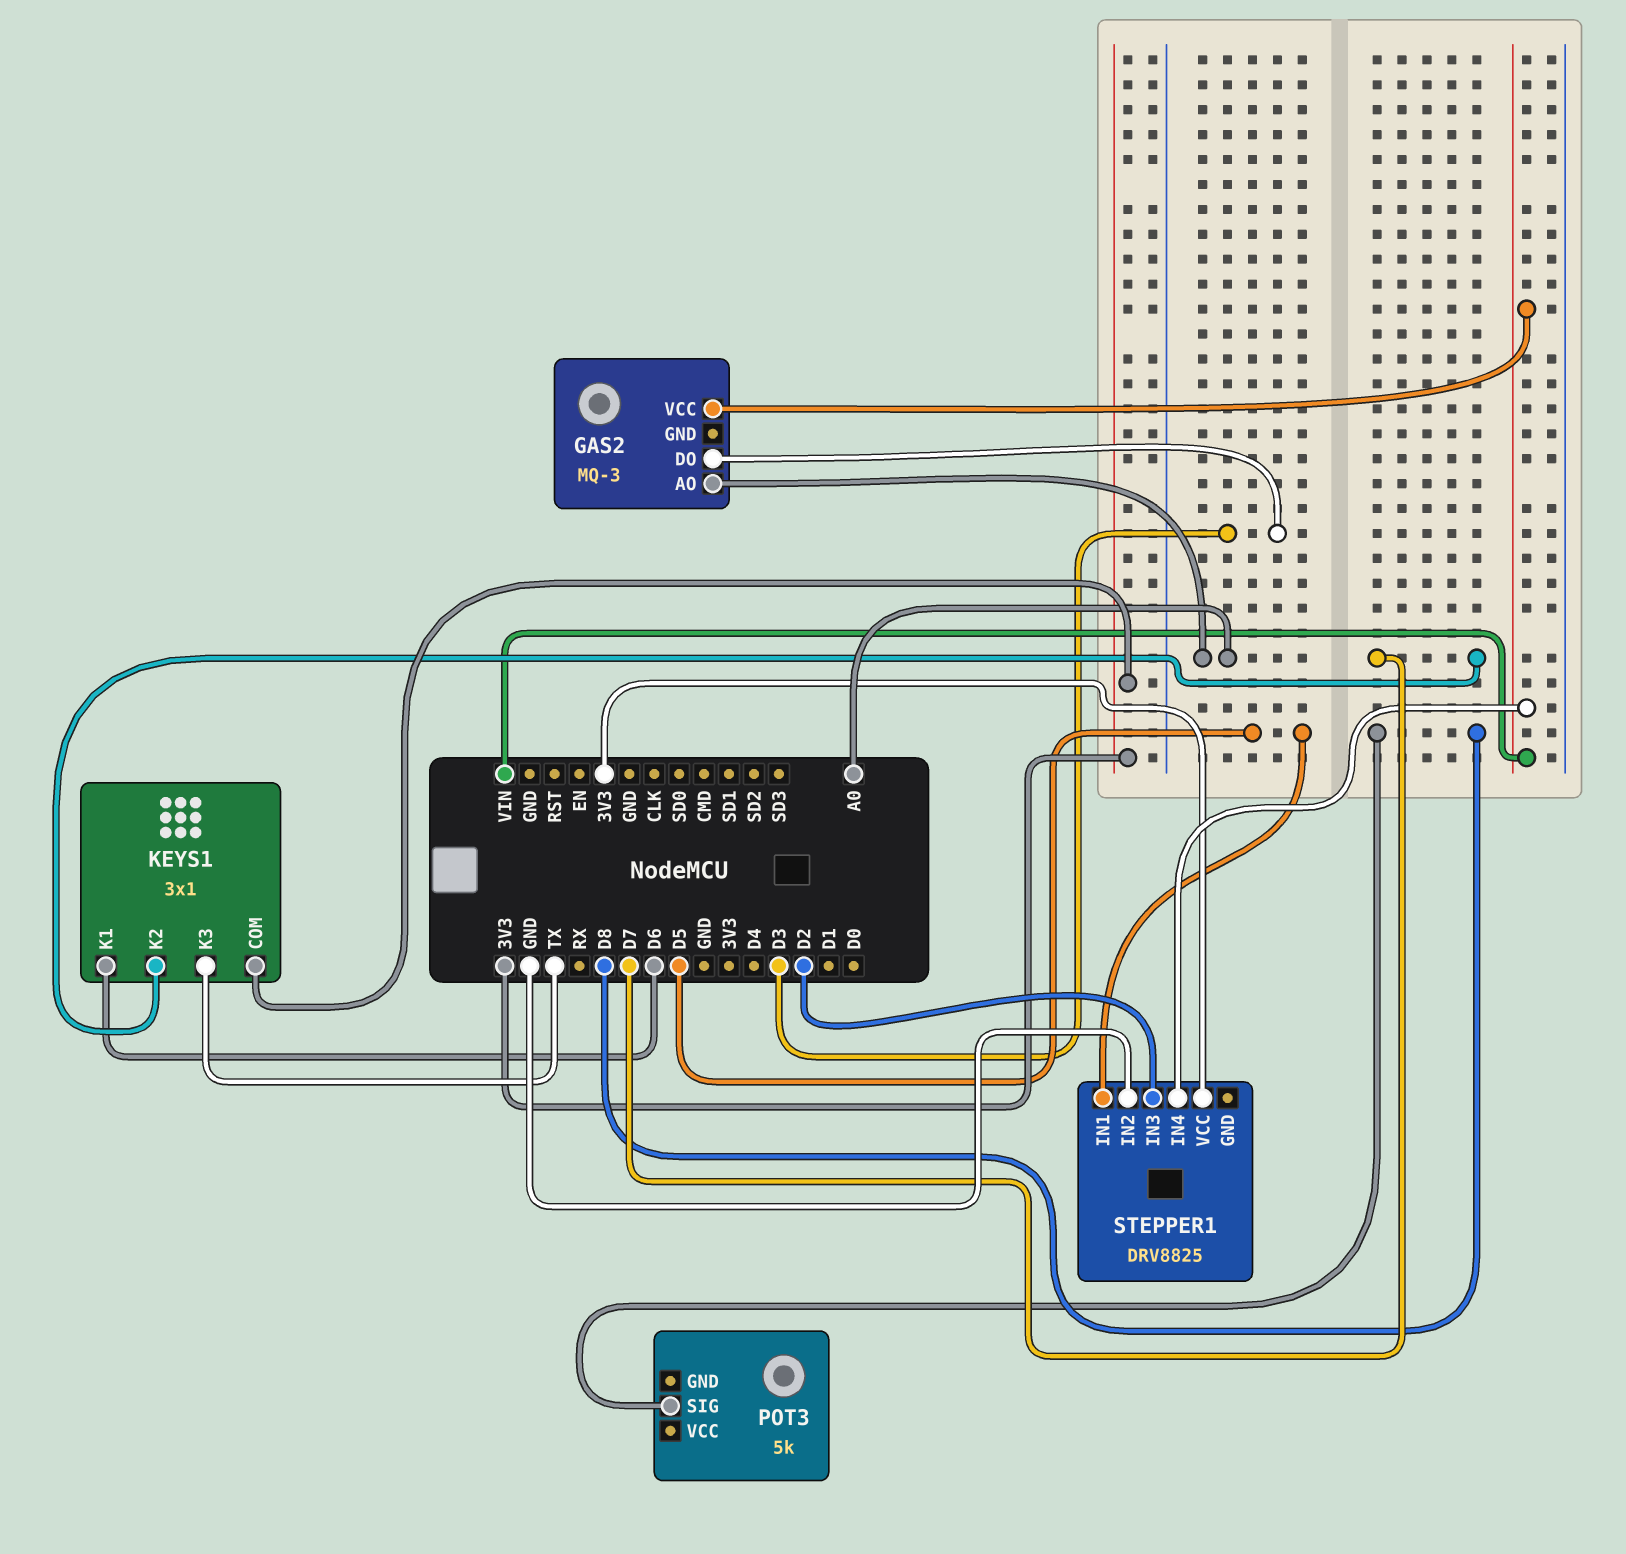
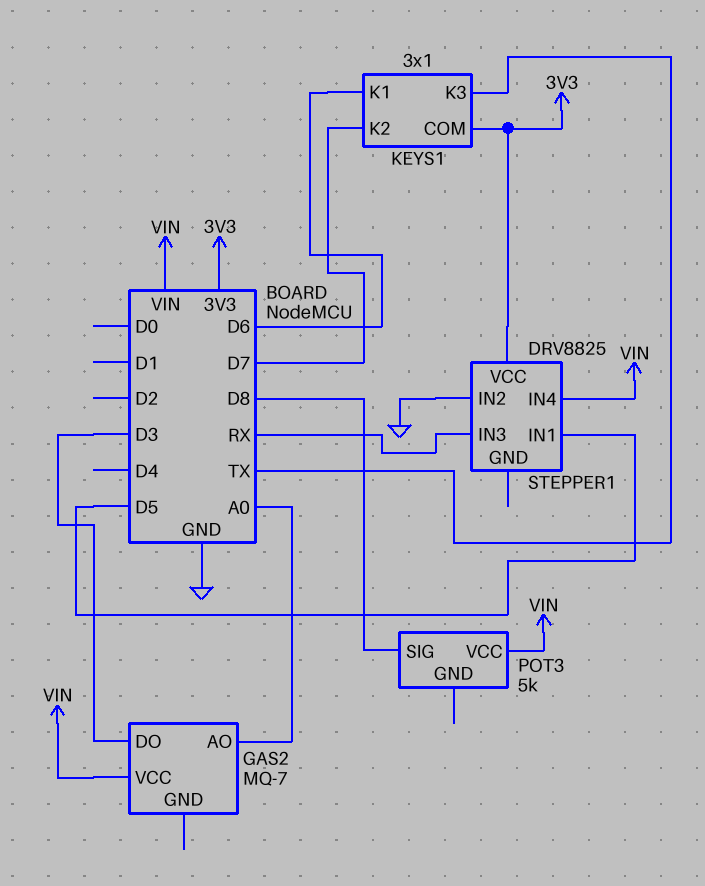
GAS2: MQ-3 -> MQ-7
POT3 pin VCC: none -> VIN
STEPPER1 pin IN3: D2 -> RX

